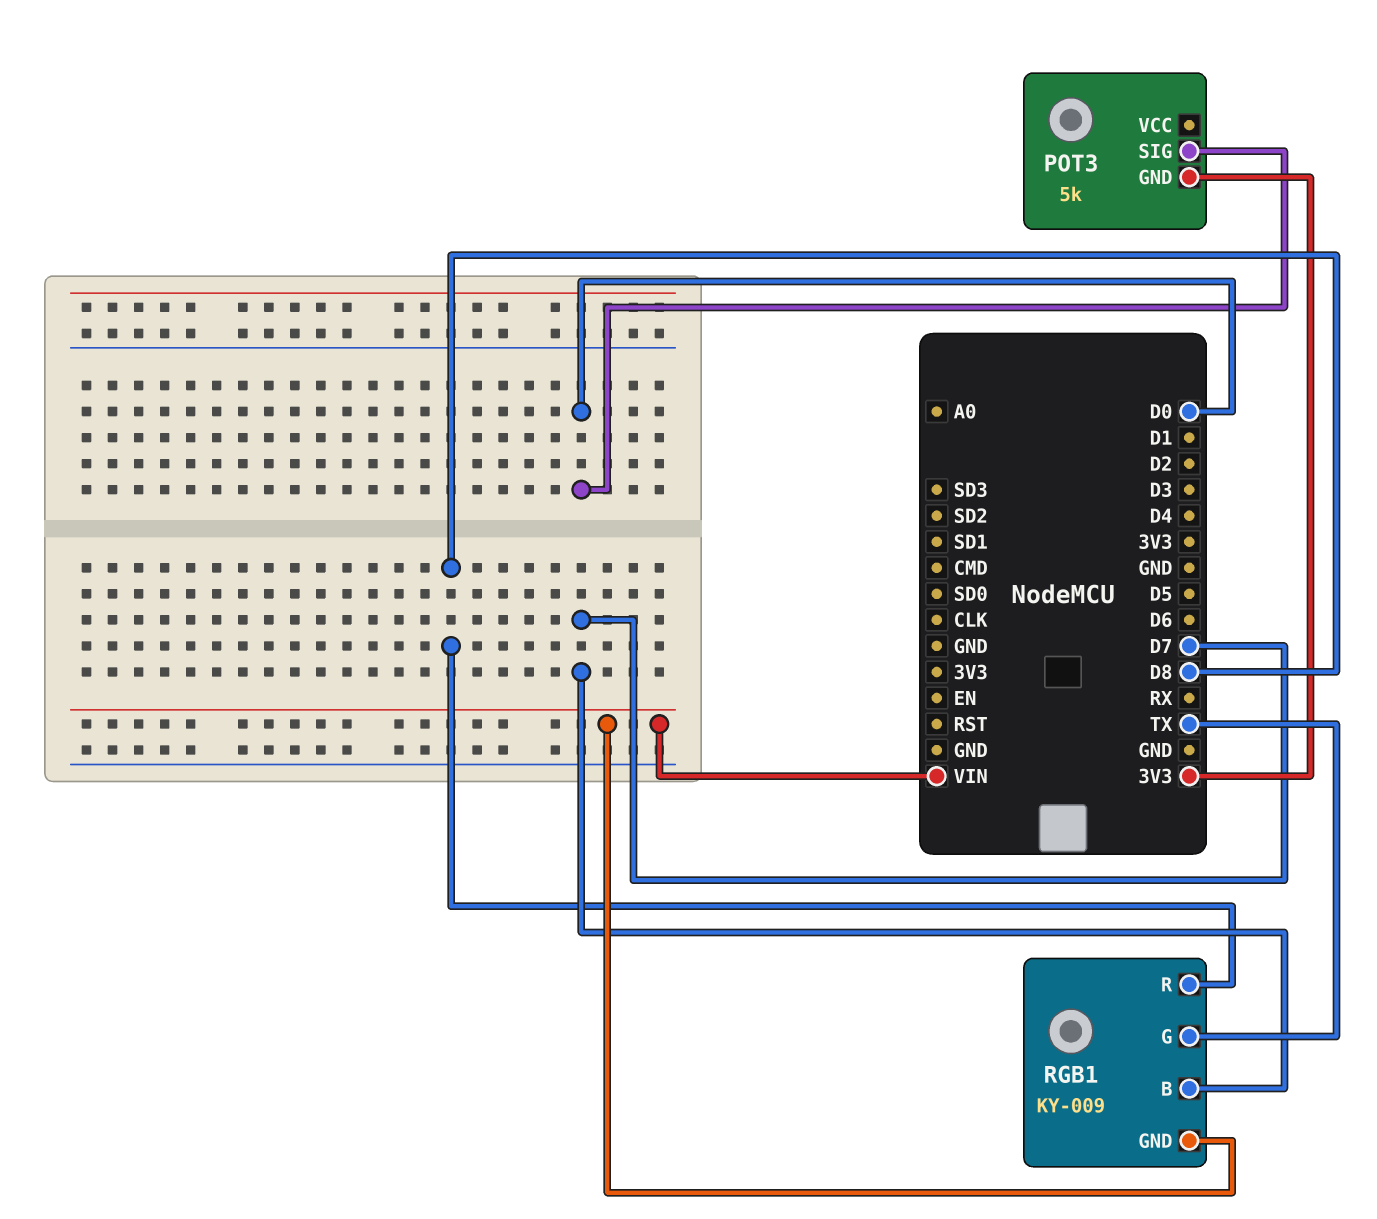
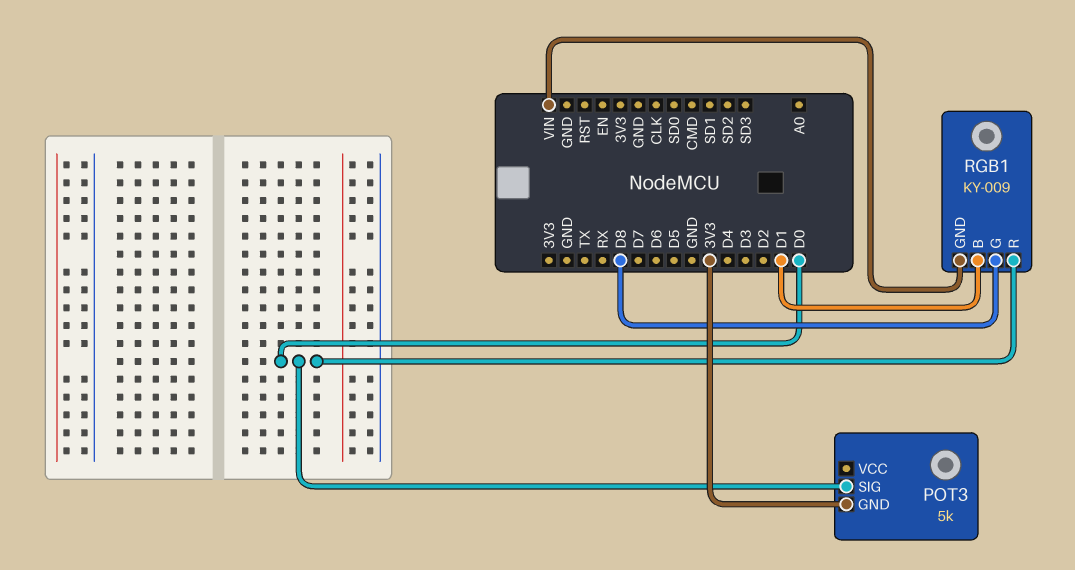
RGB1 pin B: D7 -> D1
RGB1 pin G: TX -> D8
RGB1 pin R: D8 -> D0

